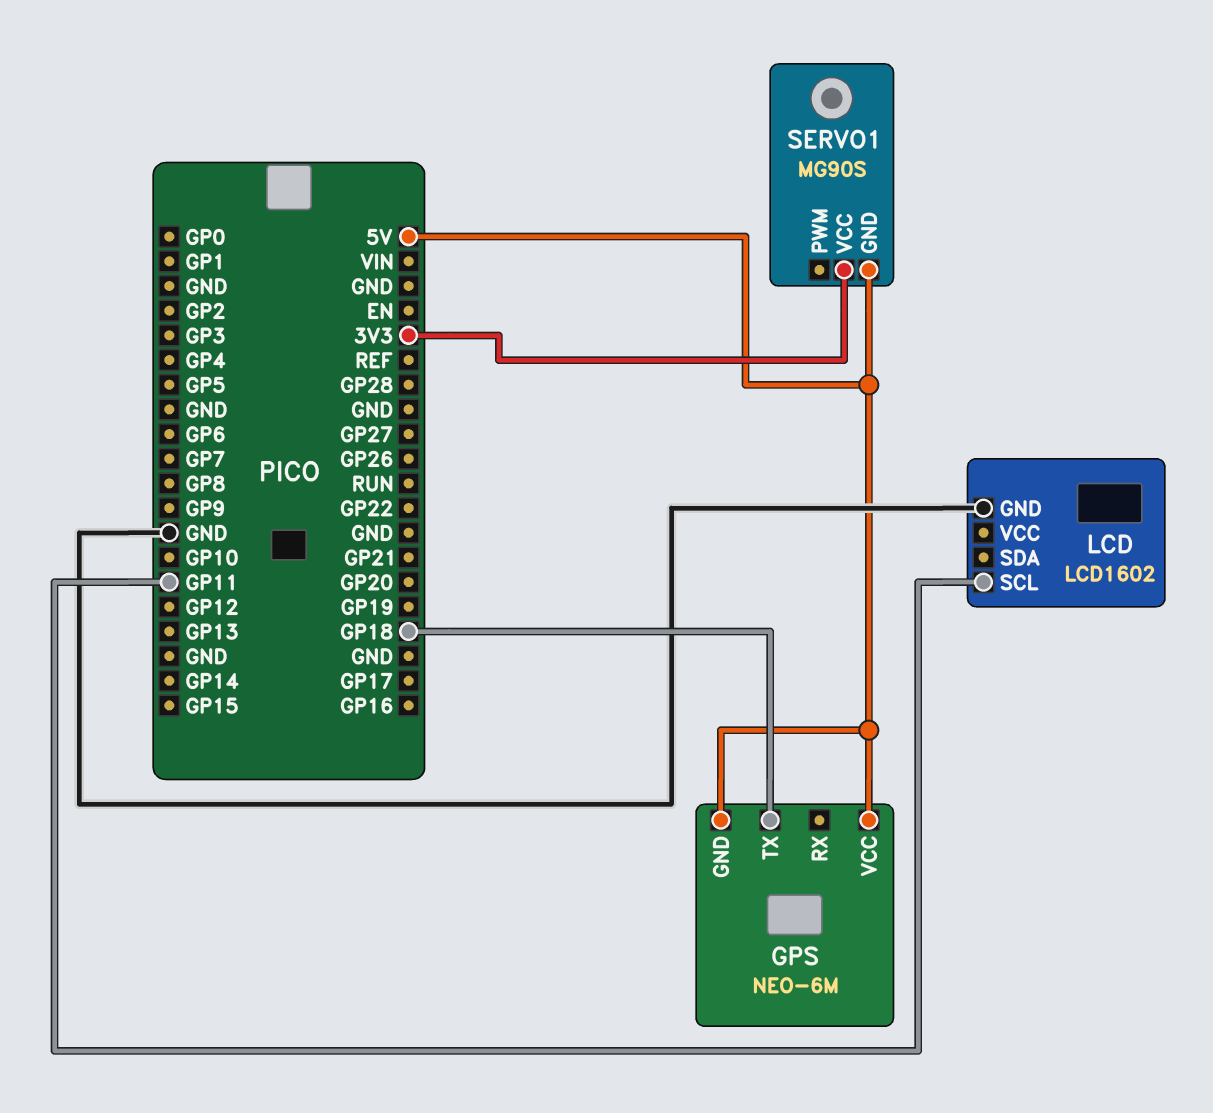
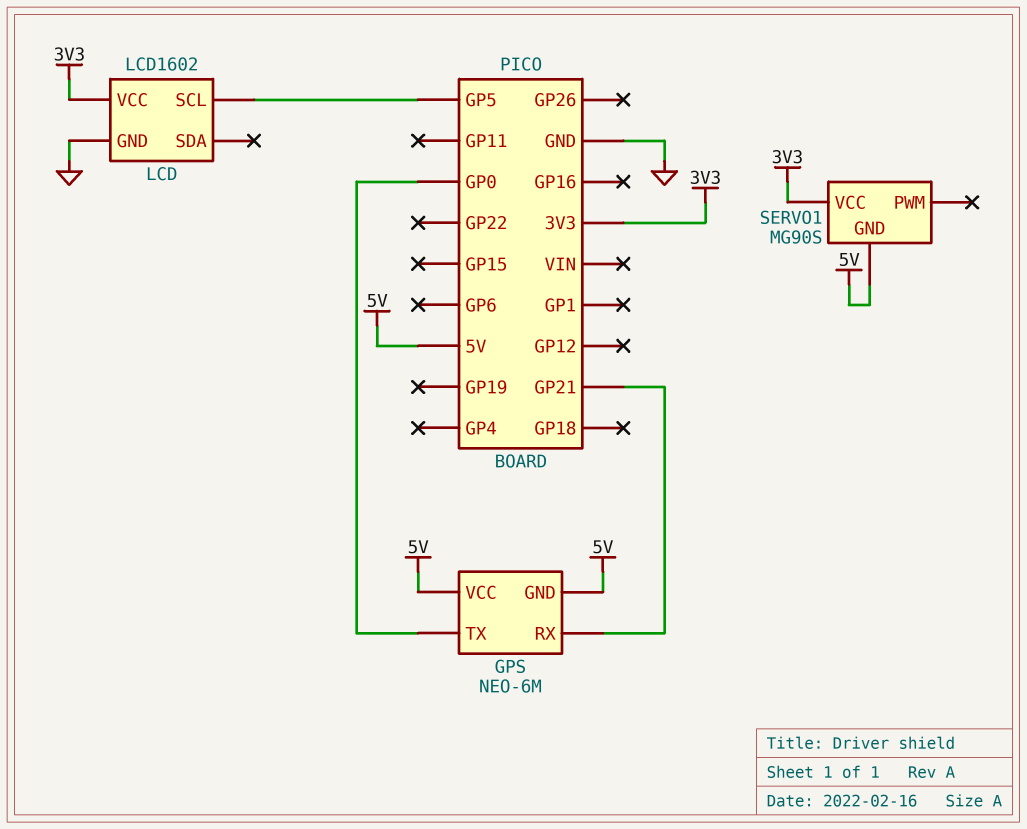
GPS pin RX: none -> GP21
GPS pin TX: GP18 -> GP0
LCD pin SCL: GP11 -> GP5
LCD pin VCC: none -> 3V3

